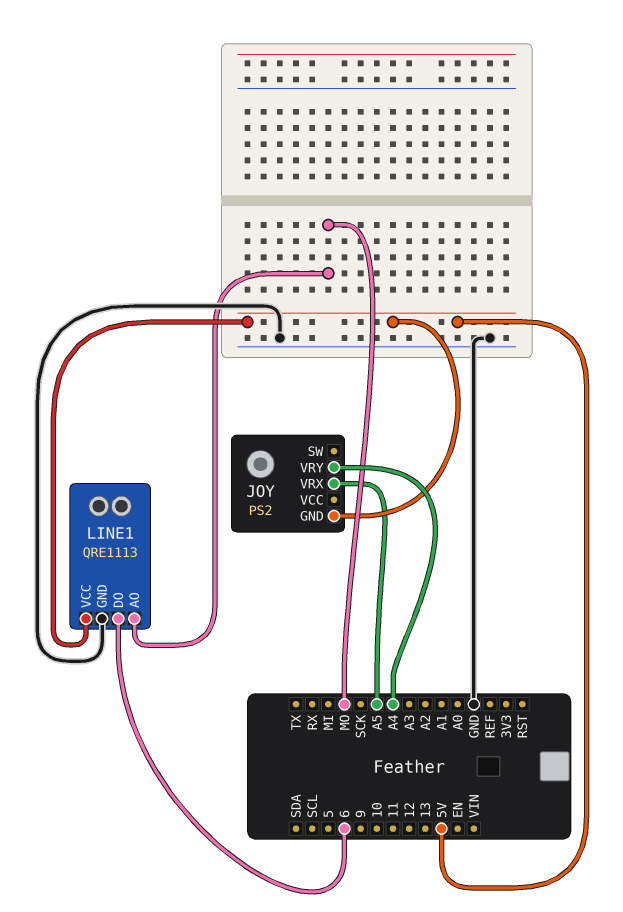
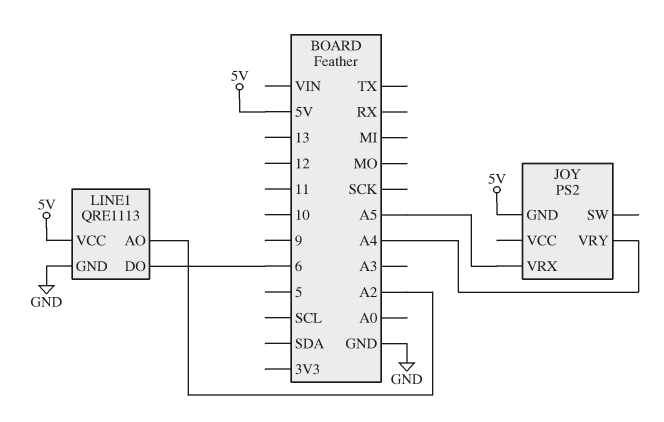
LINE1 pin AO: MO -> A2

